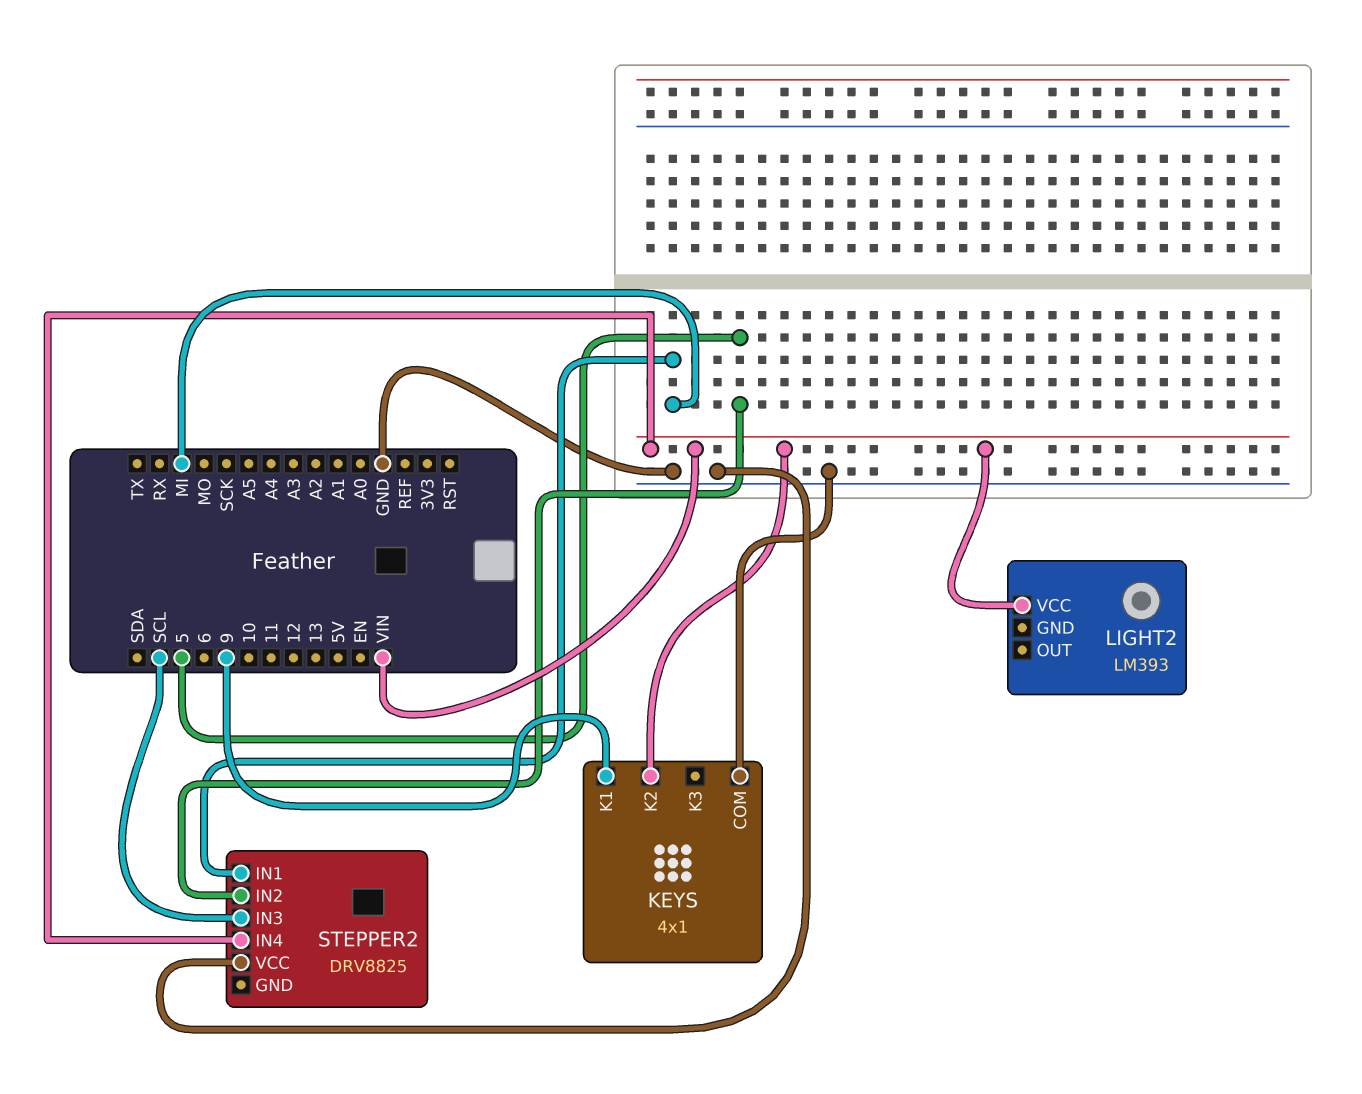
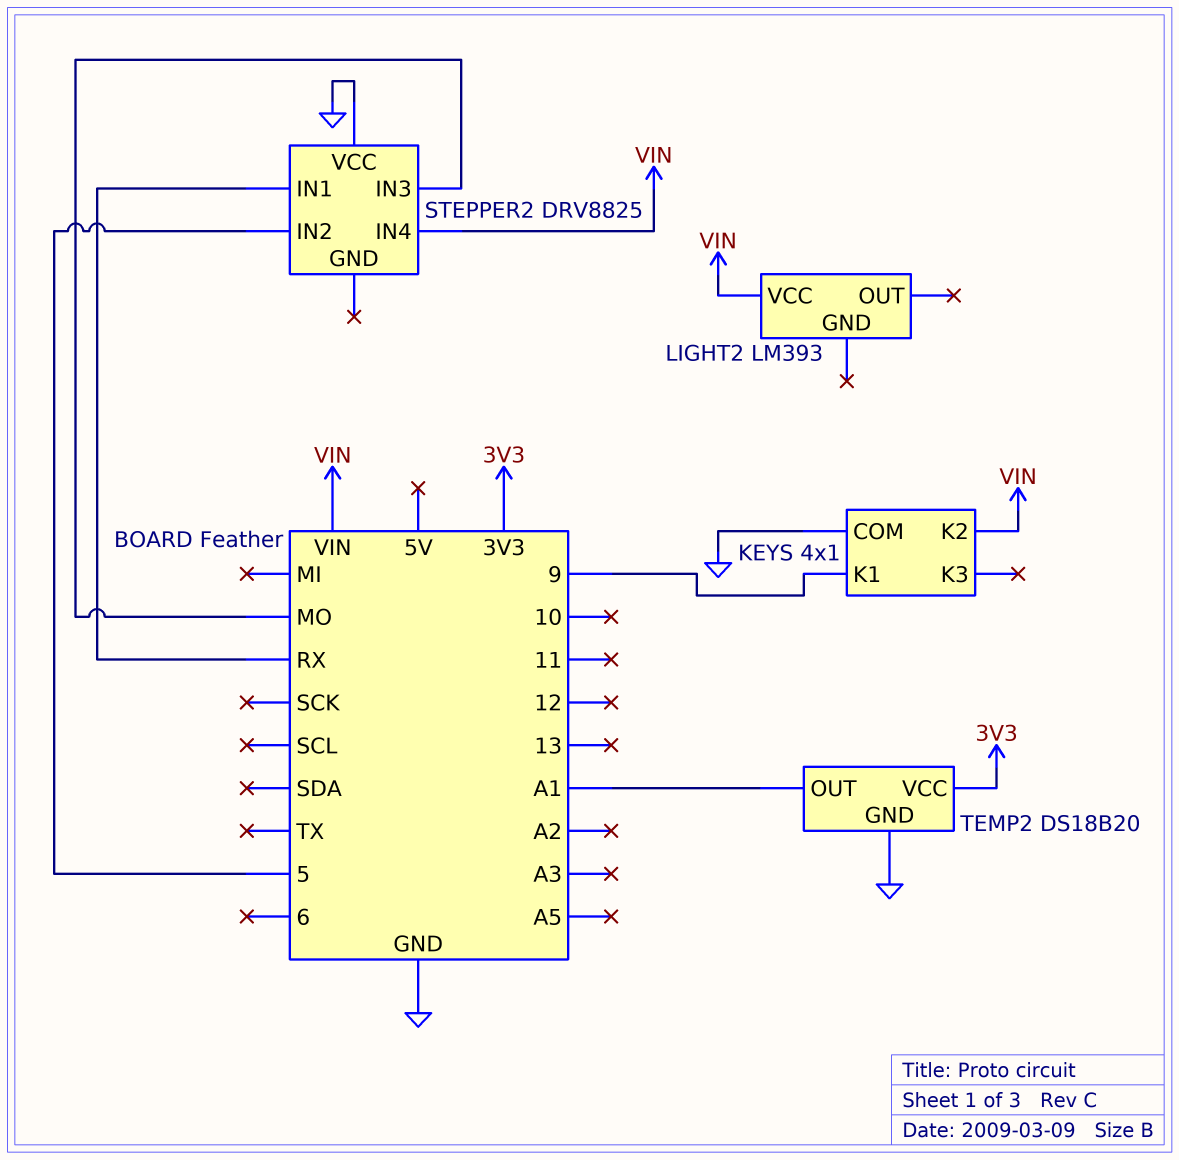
STEPPER2 pin IN1: MI -> RX
STEPPER2 pin IN3: SCL -> MO
TEMP2: none -> DS18B20
TEMP2 pin GND: none -> GND
TEMP2 pin OUT: none -> A1
TEMP2 pin VCC: none -> 3V3

